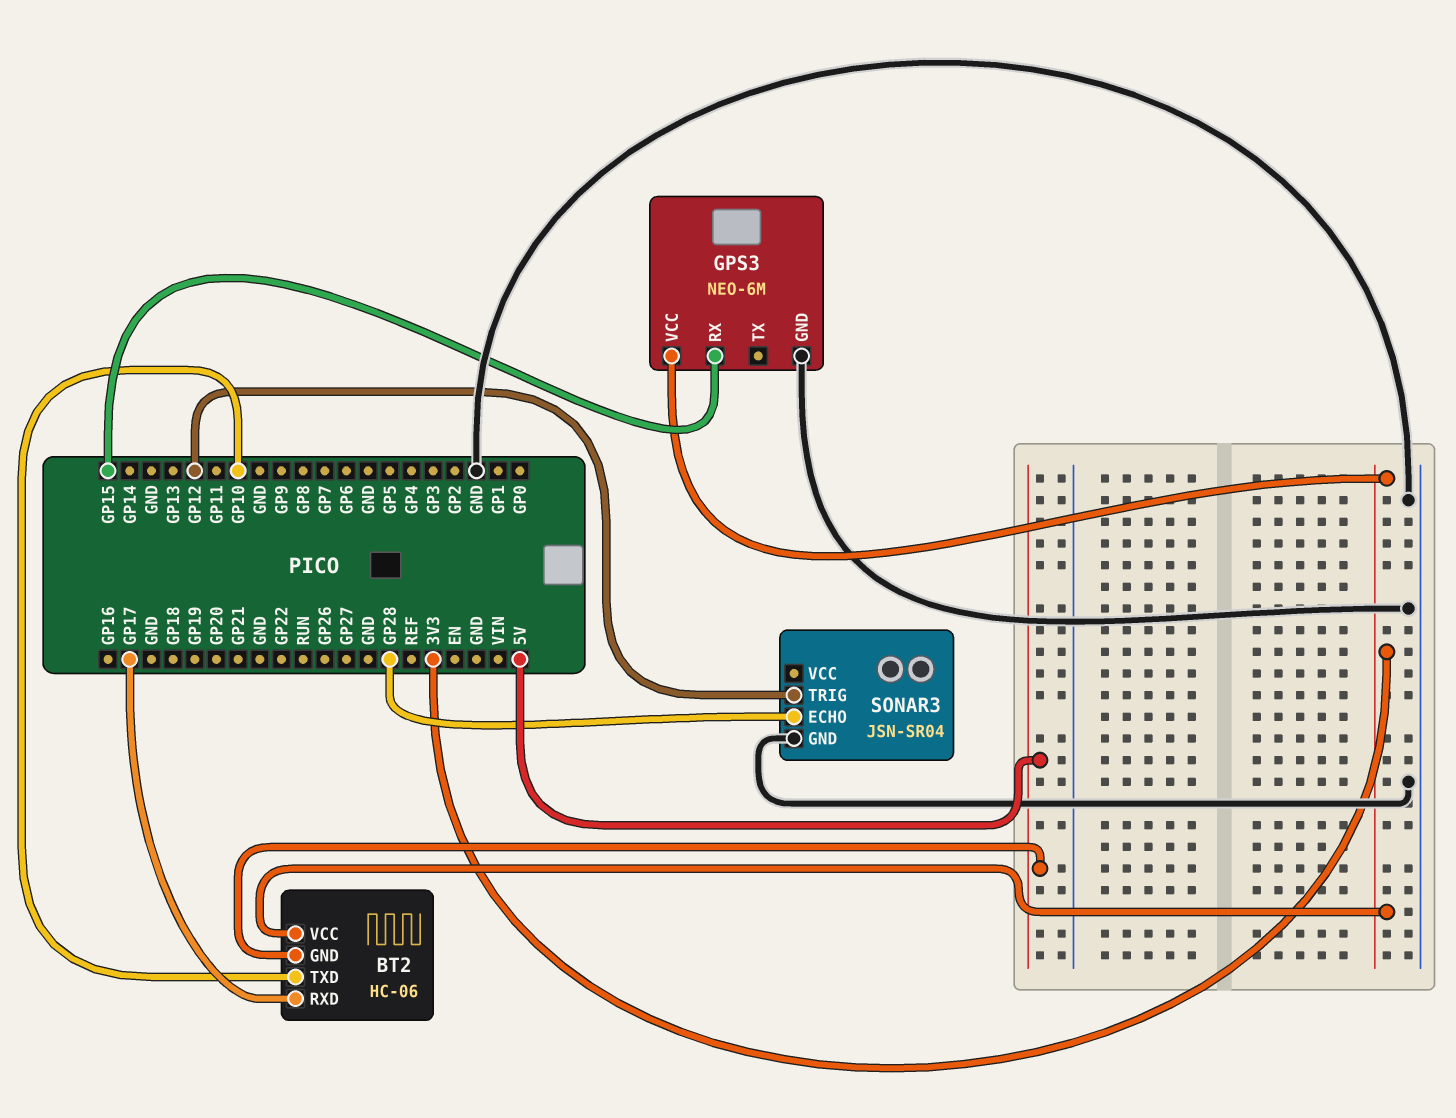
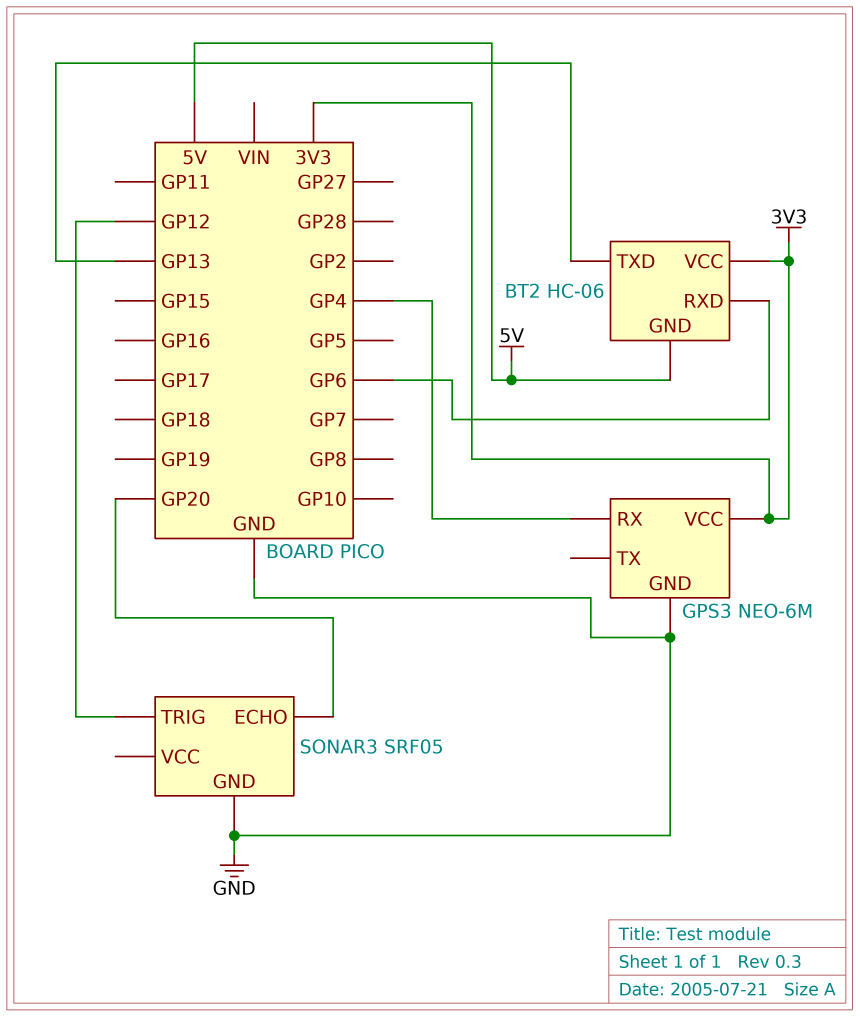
BT2 pin RXD: GP17 -> GP6
BT2 pin TXD: GP10 -> GP13
GPS3 pin RX: GP15 -> GP4
SONAR3: JSN-SR04 -> SRF05
SONAR3 pin ECHO: GP28 -> GP20

